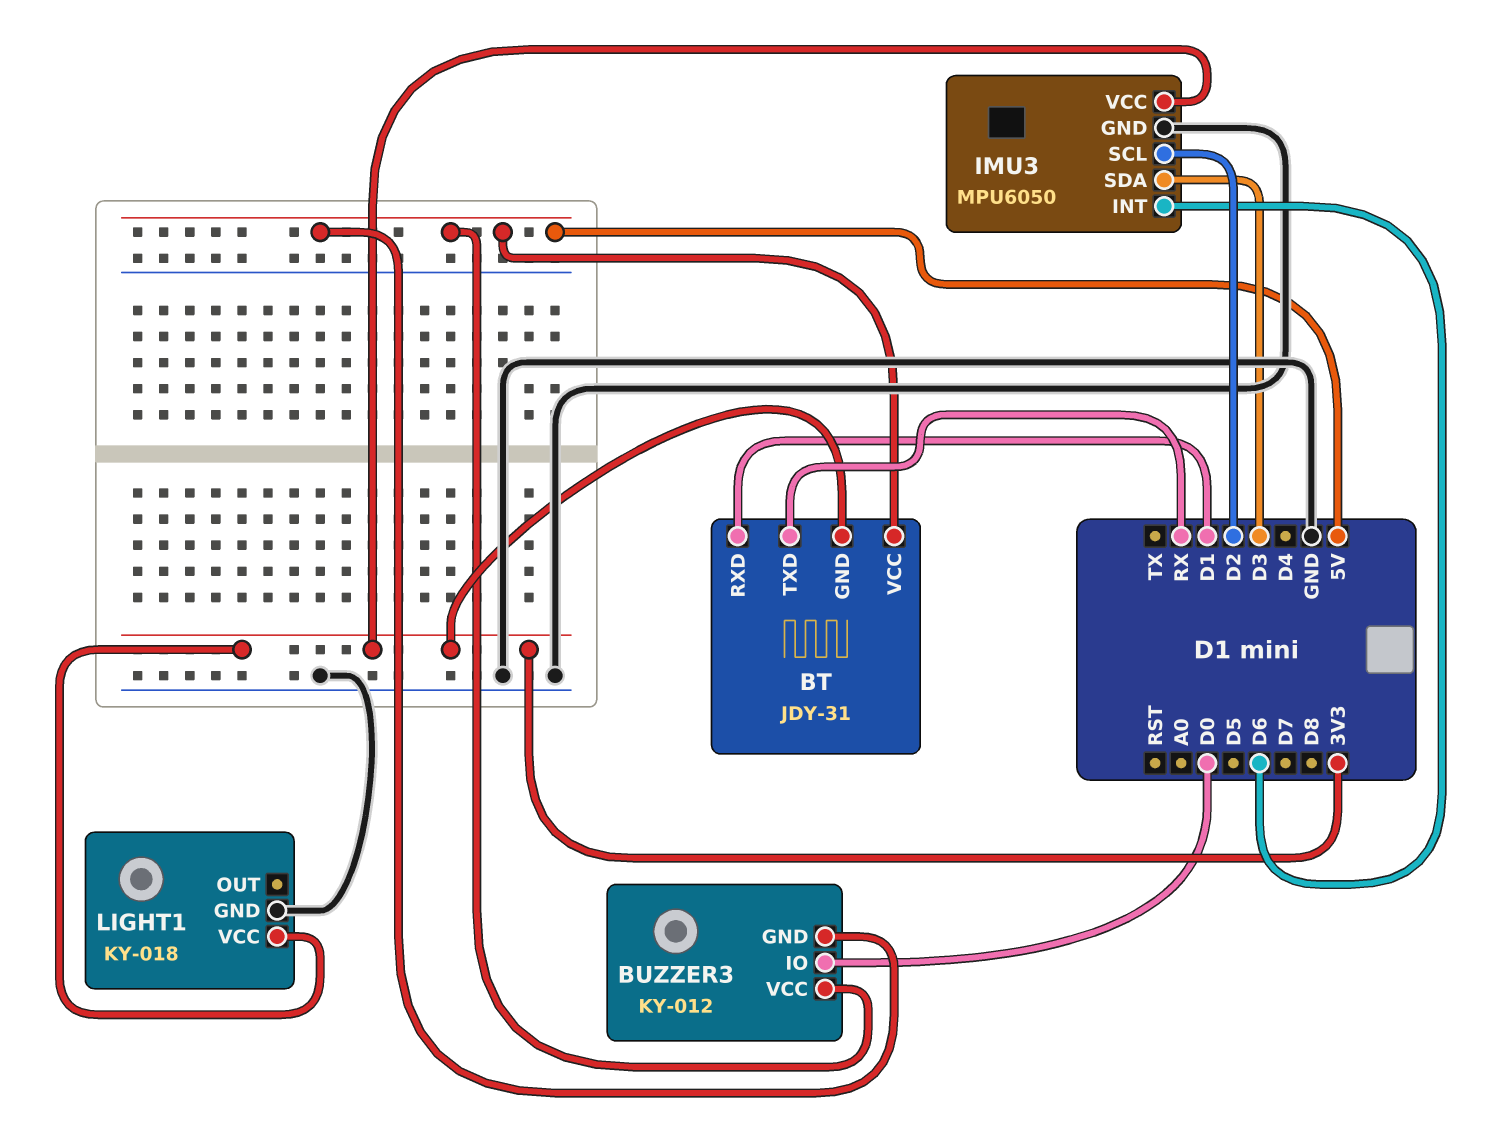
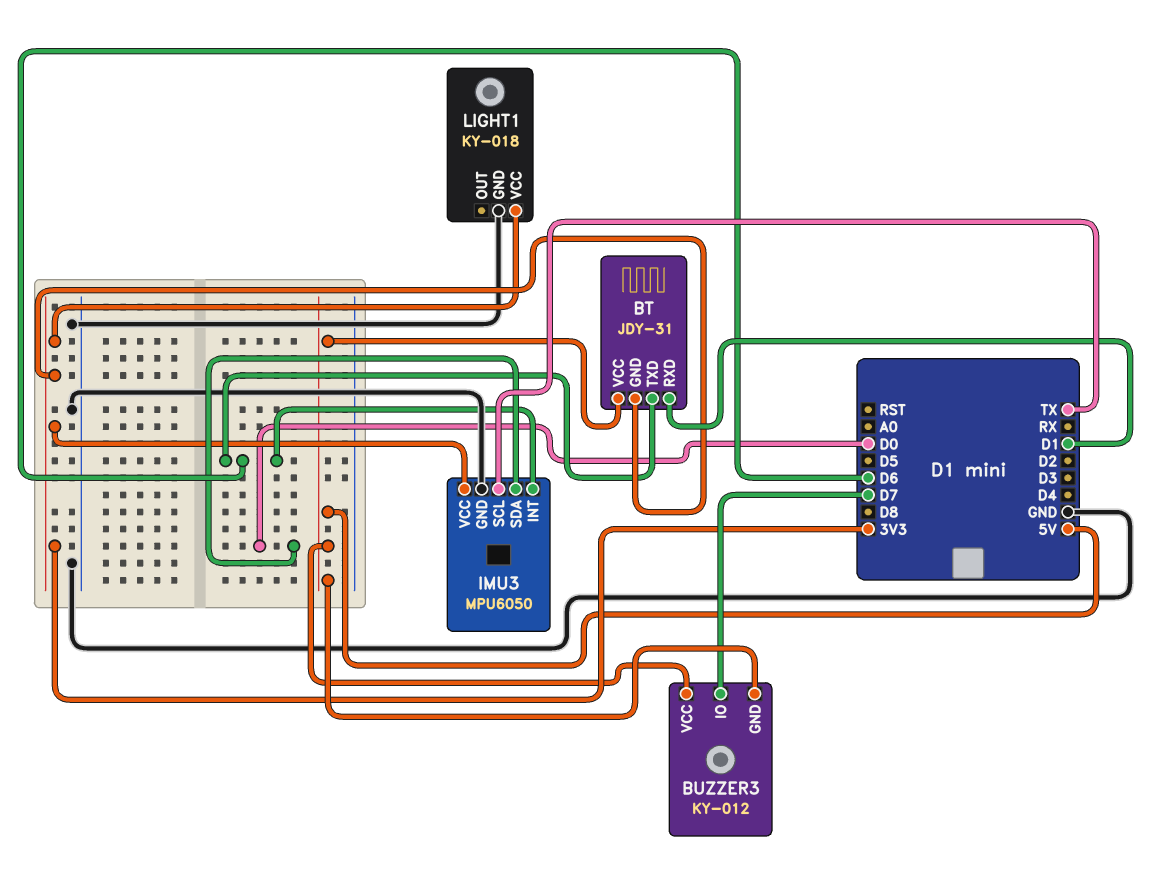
BT pin TXD: RX -> D6
BUZZER3 pin IO: D0 -> D7
IMU3 pin SCL: D2 -> TX
IMU3 pin SDA: D3 -> D0

